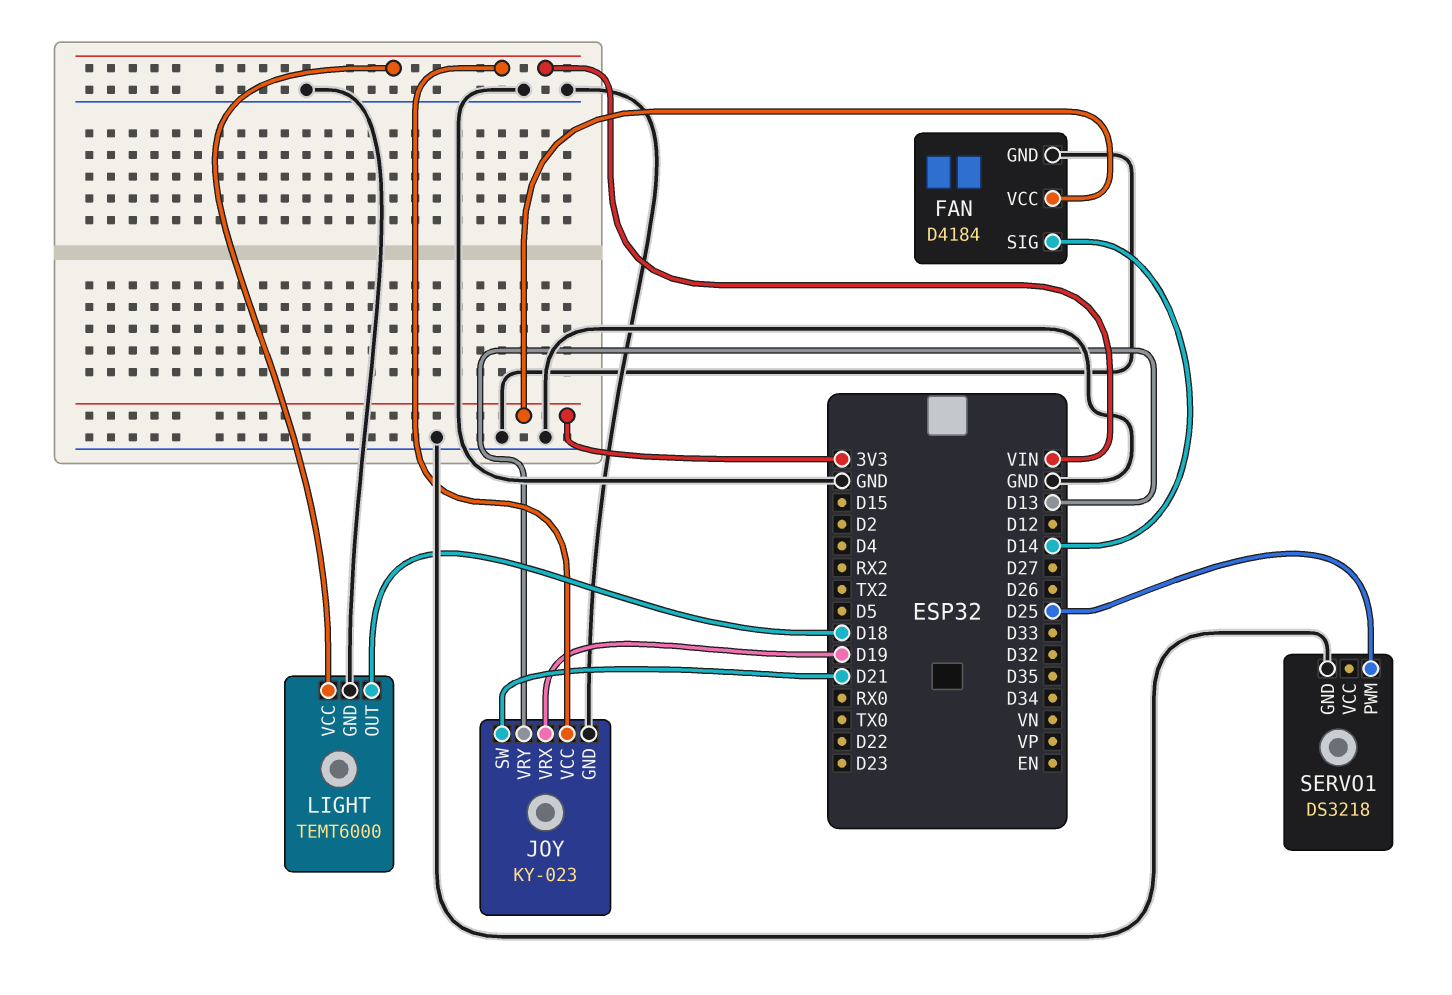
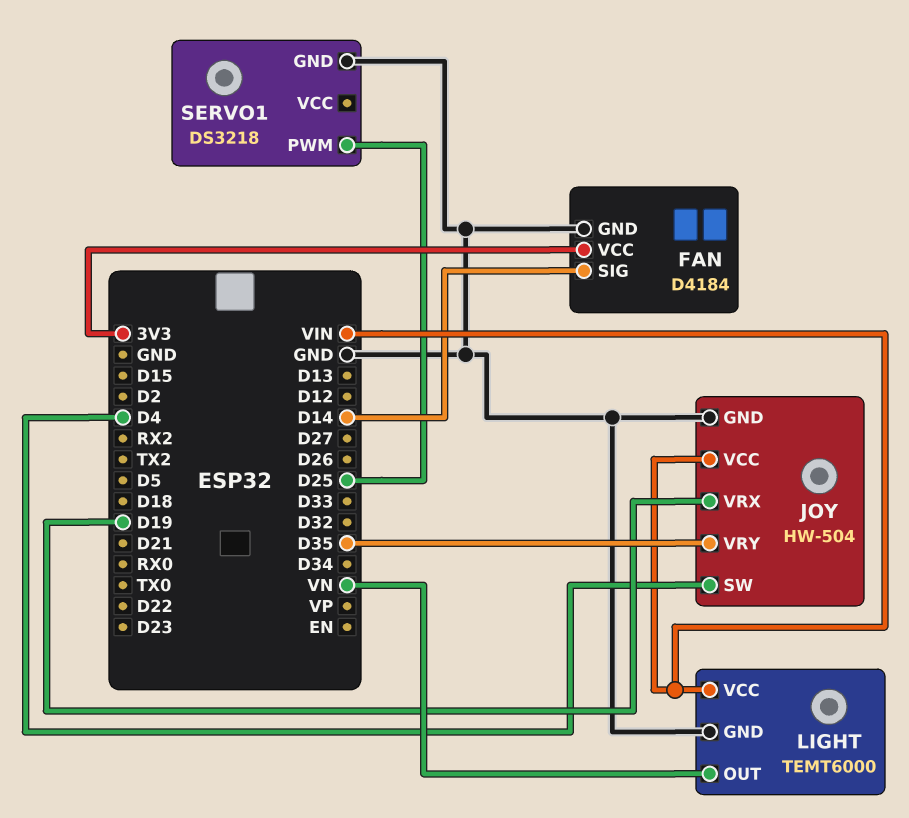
JOY: KY-023 -> HW-504
JOY pin SW: D21 -> D4
JOY pin VRY: D13 -> D35
LIGHT pin OUT: D18 -> VN

